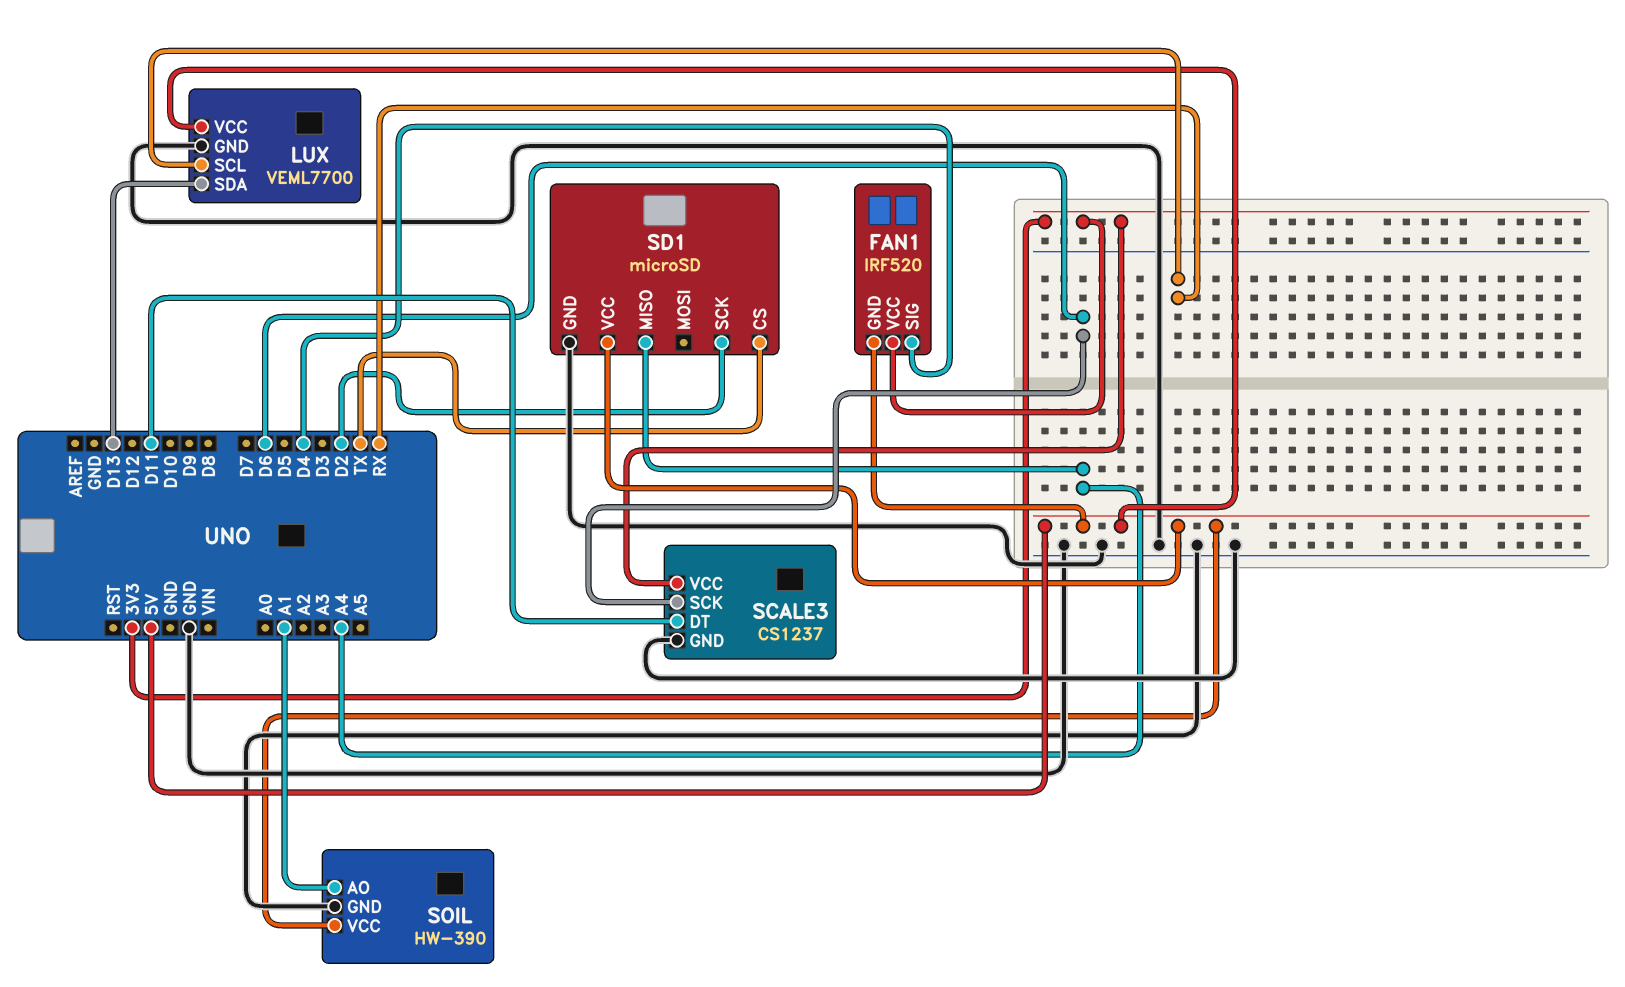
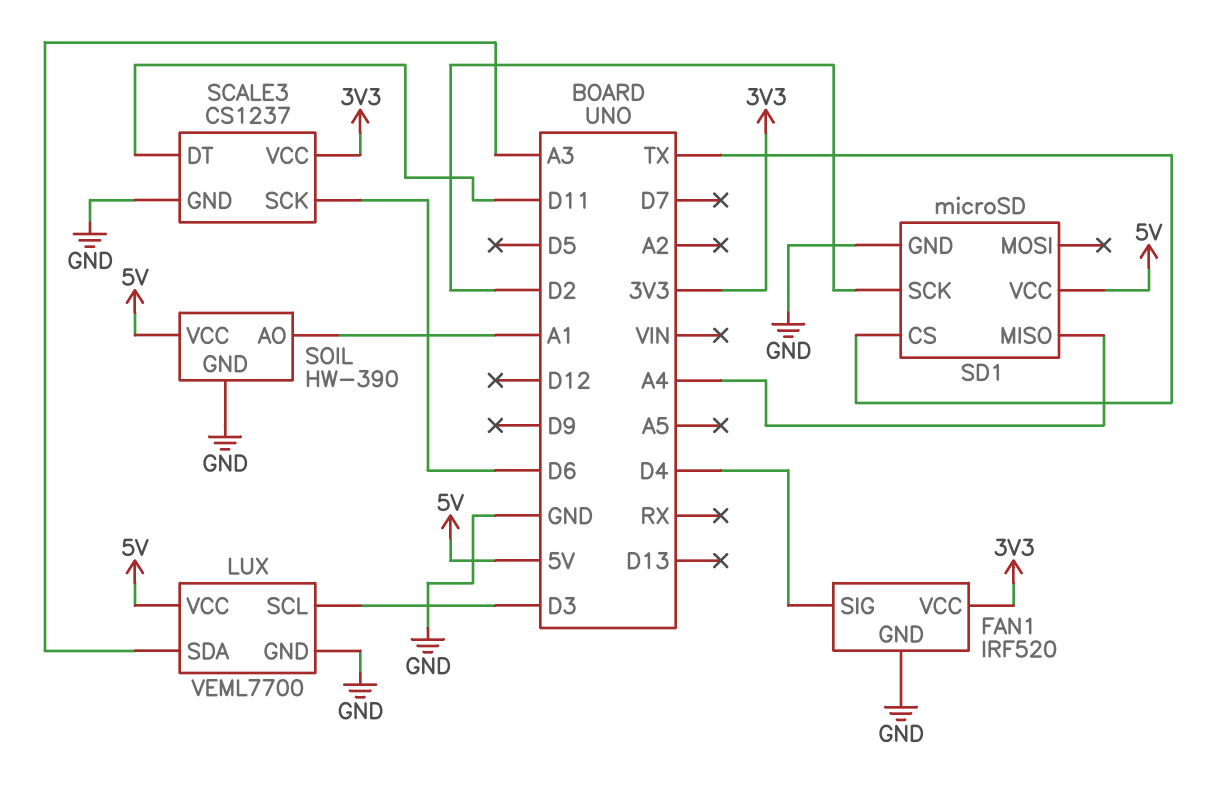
FAN1 pin GND: 5V -> GND
LUX pin SCL: RX -> D3
LUX pin SDA: D13 -> A3

